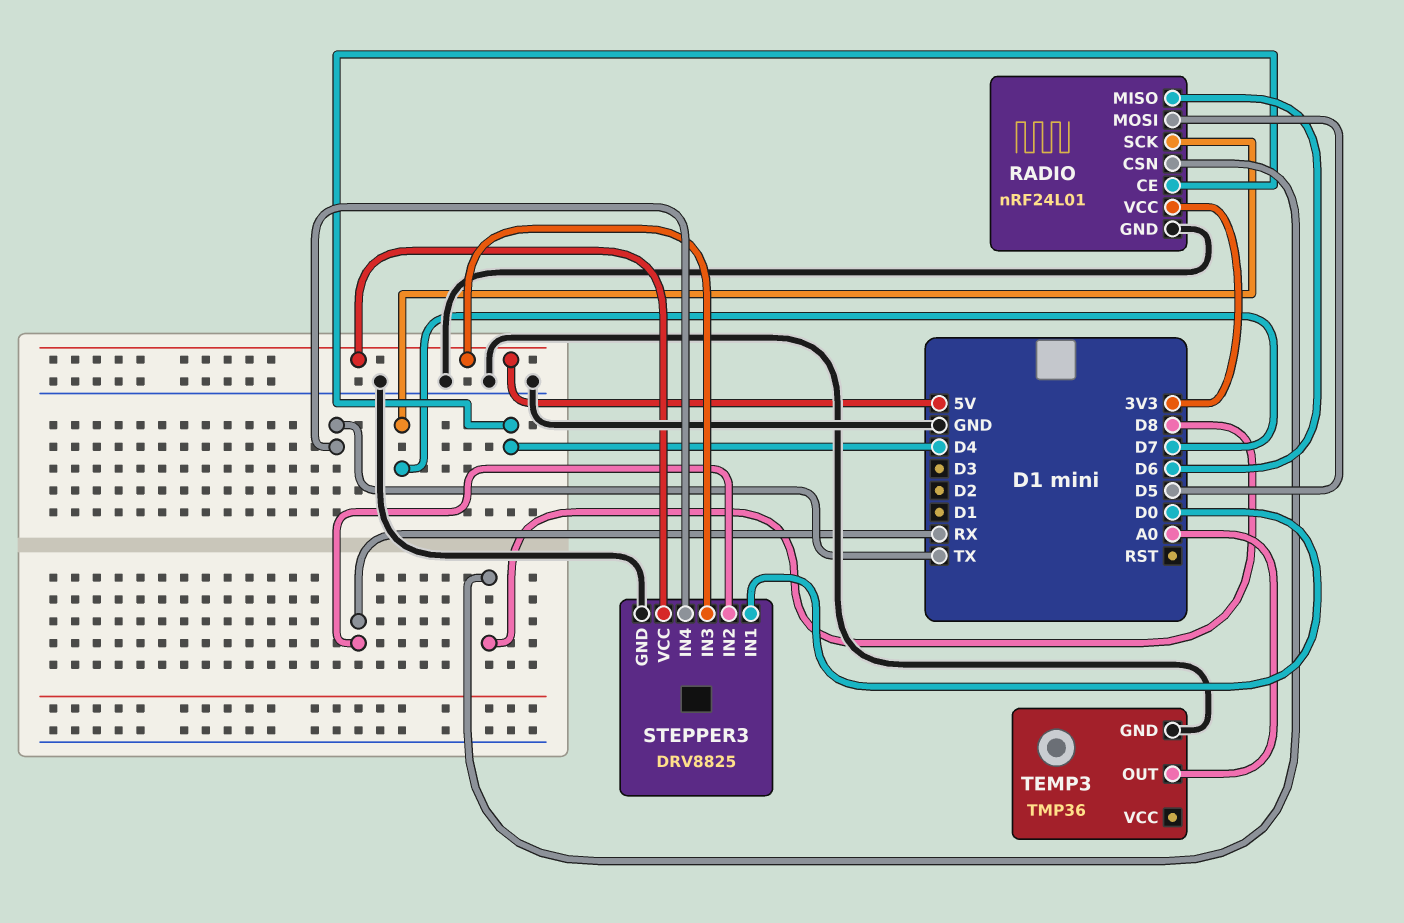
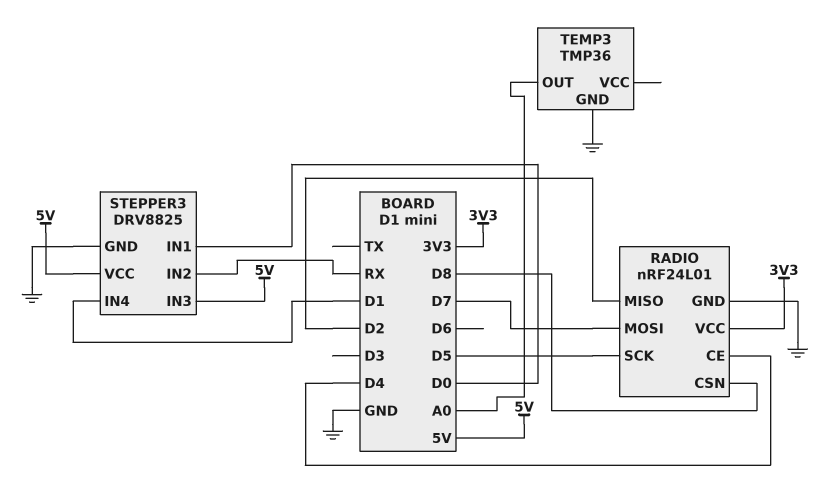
RADIO pin MISO: D6 -> D2
RADIO pin MOSI: D5 -> D7
RADIO pin SCK: D7 -> D5
STEPPER3 pin IN4: TX -> D1

